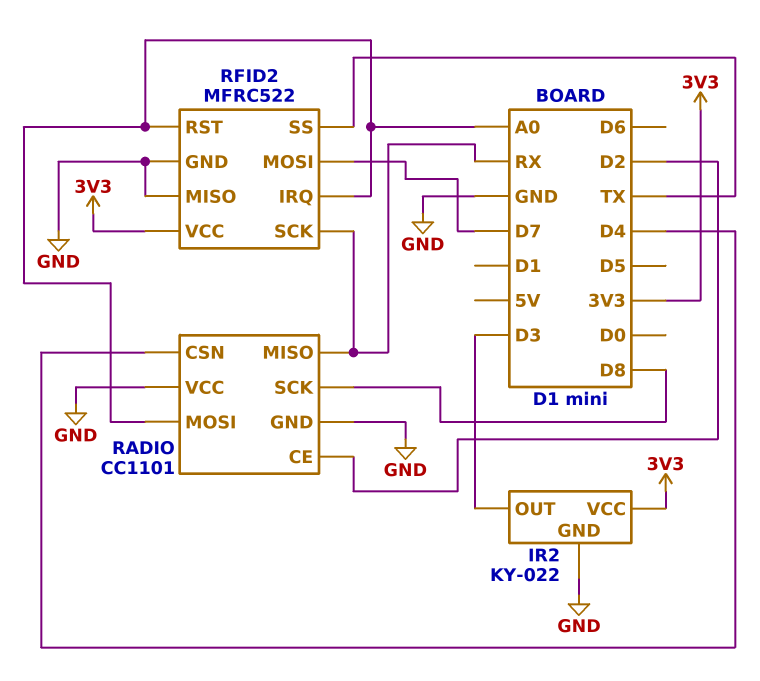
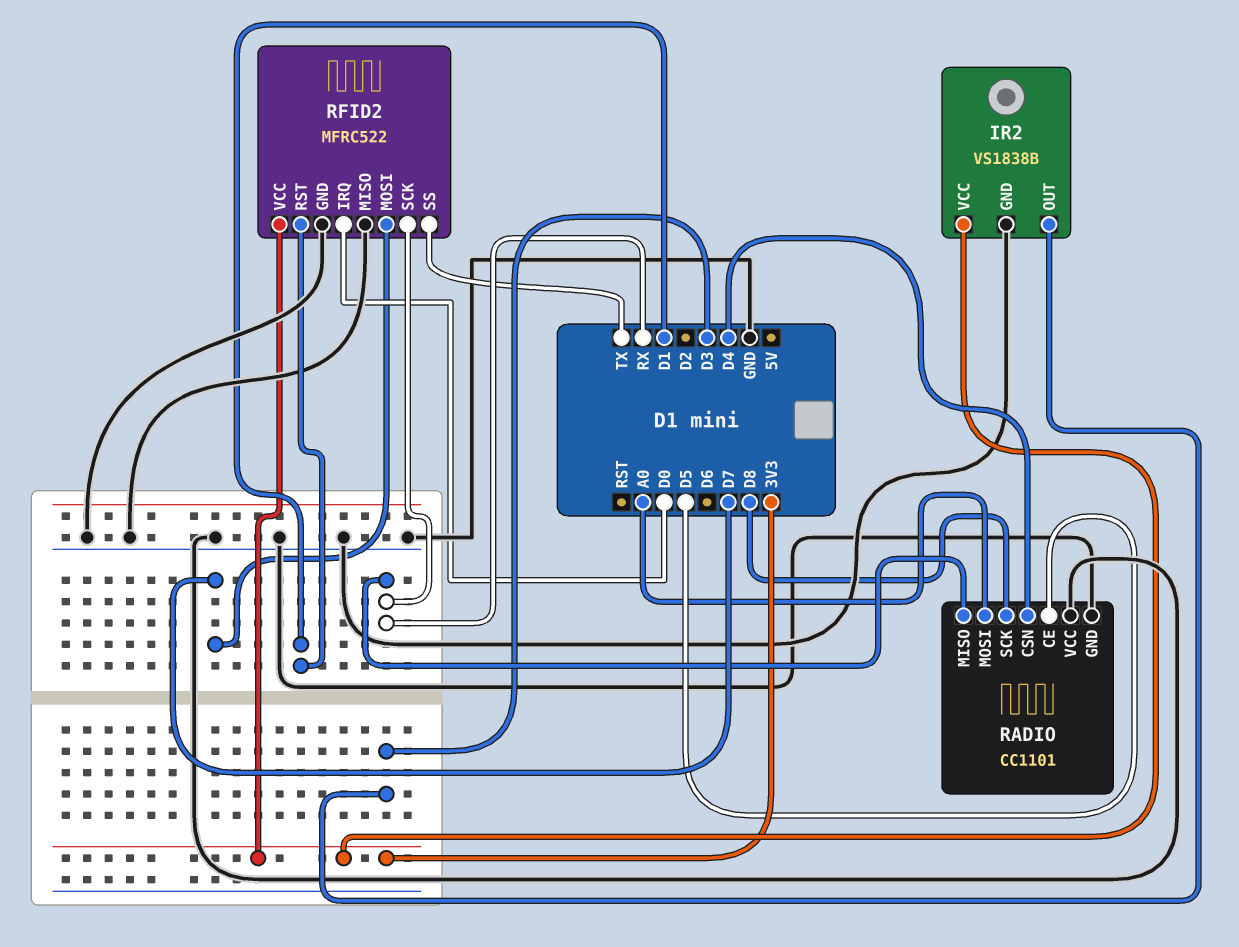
IR2: KY-022 -> VS1838B
RADIO pin CE: D2 -> D5
RFID2 pin IRQ: A0 -> D0
RFID2 pin RST: A0 -> D1

